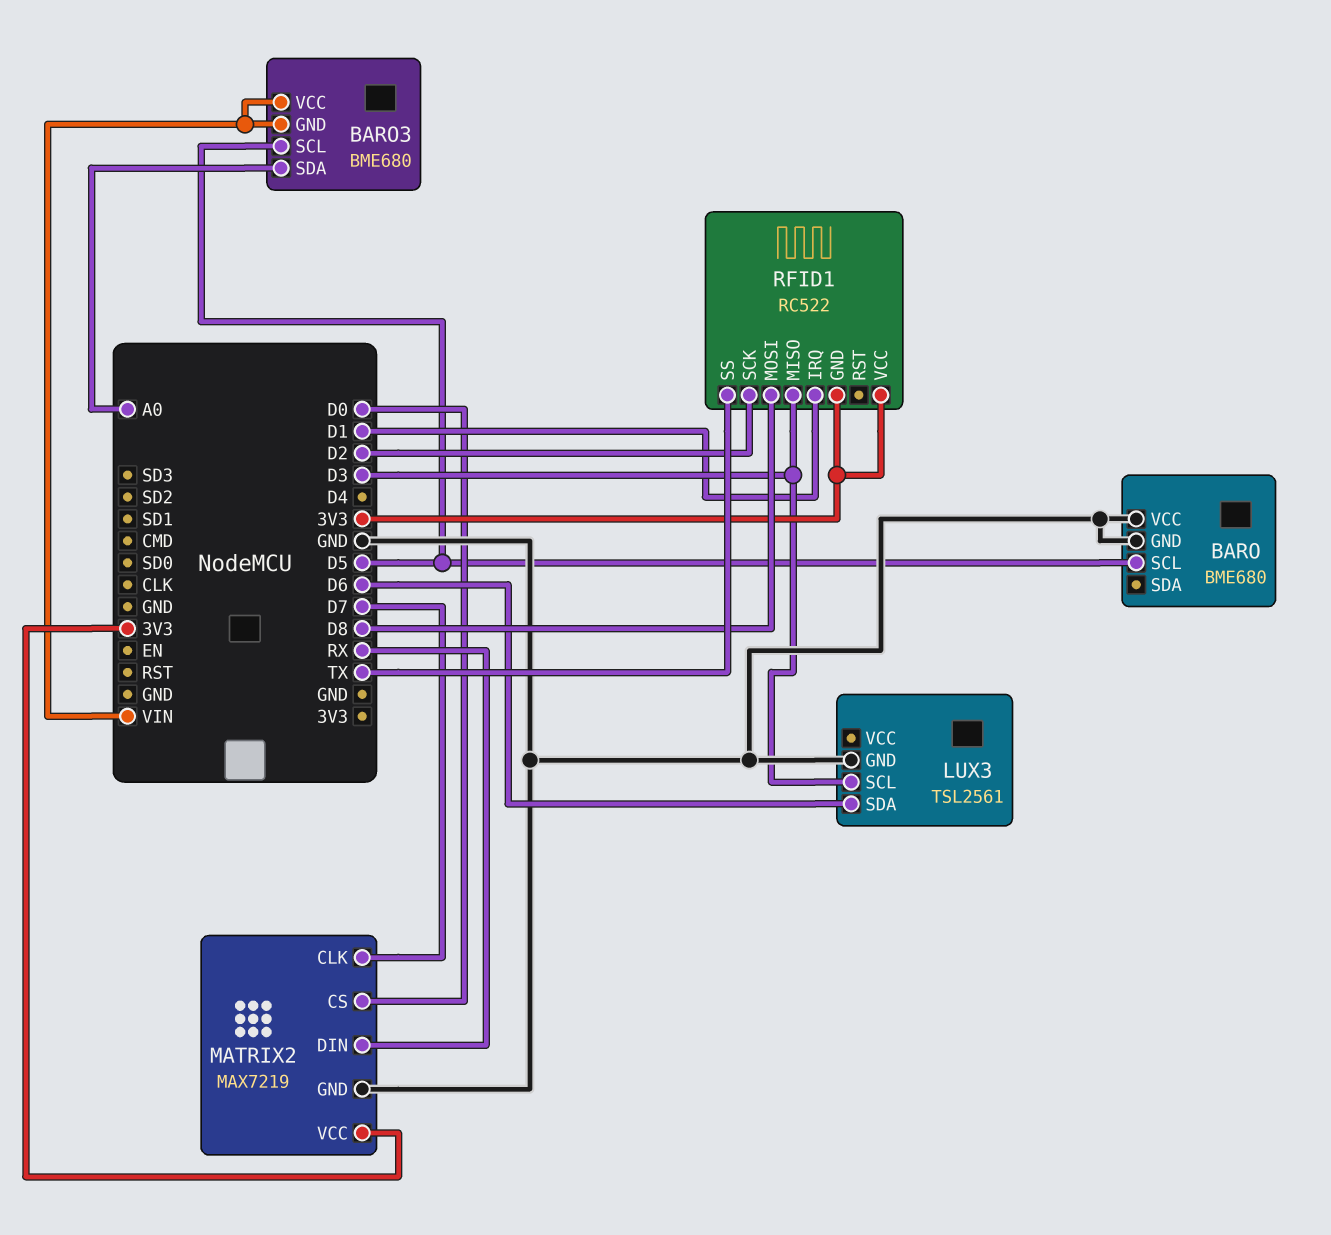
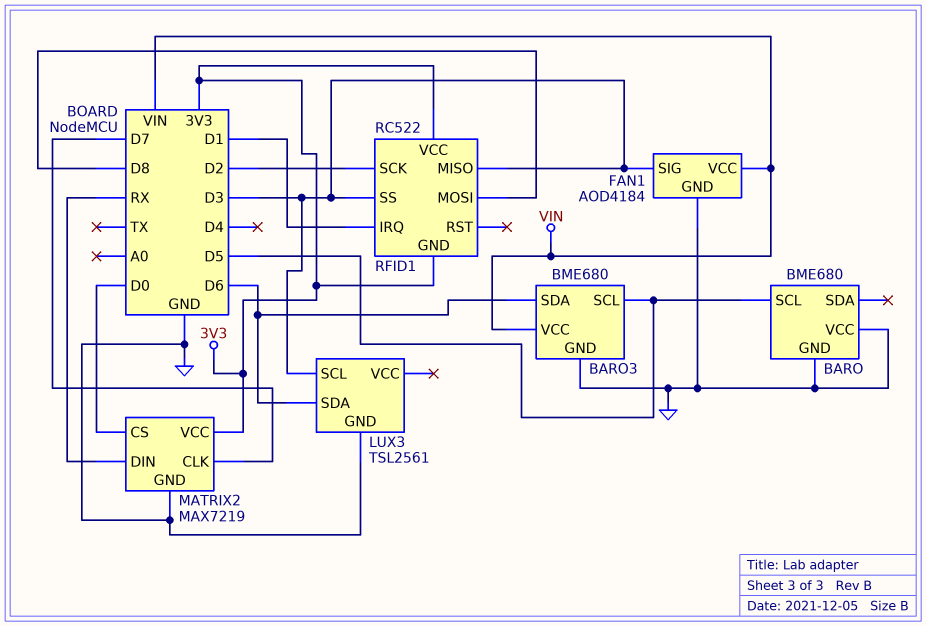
BARO3 pin GND: VIN -> GND
BARO3 pin SDA: A0 -> D6
FAN1: none -> AOD4184
FAN1 pin GND: none -> GND
FAN1 pin SIG: none -> D3
FAN1 pin VCC: none -> VIN
RFID1 pin SS: TX -> D3

